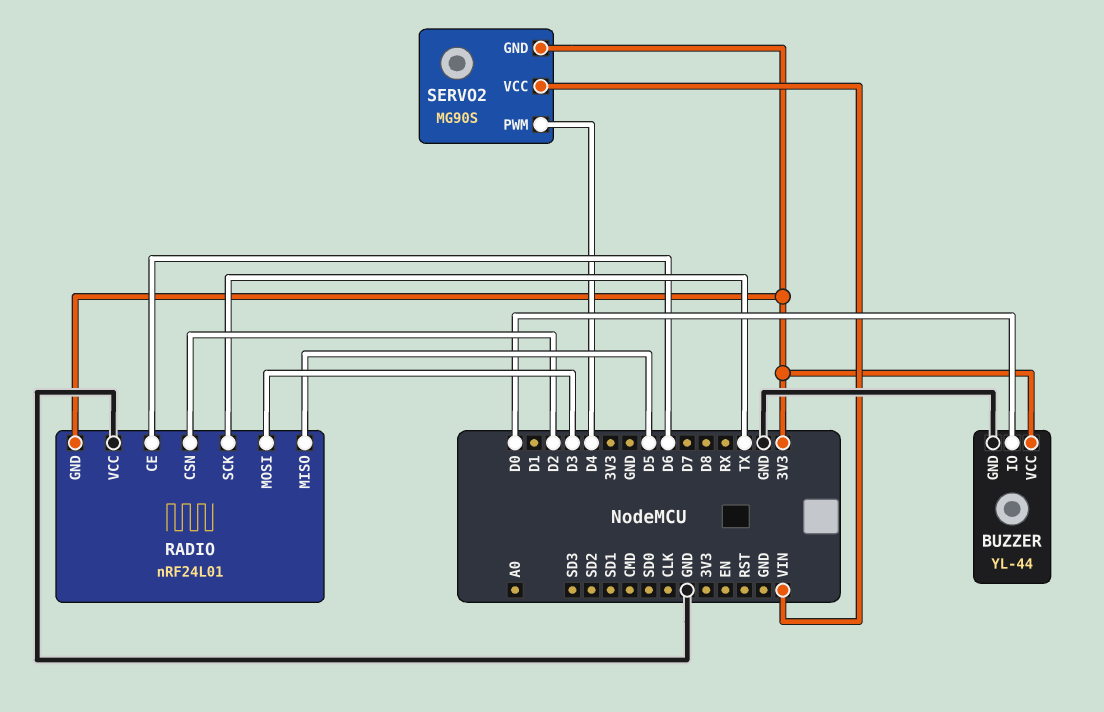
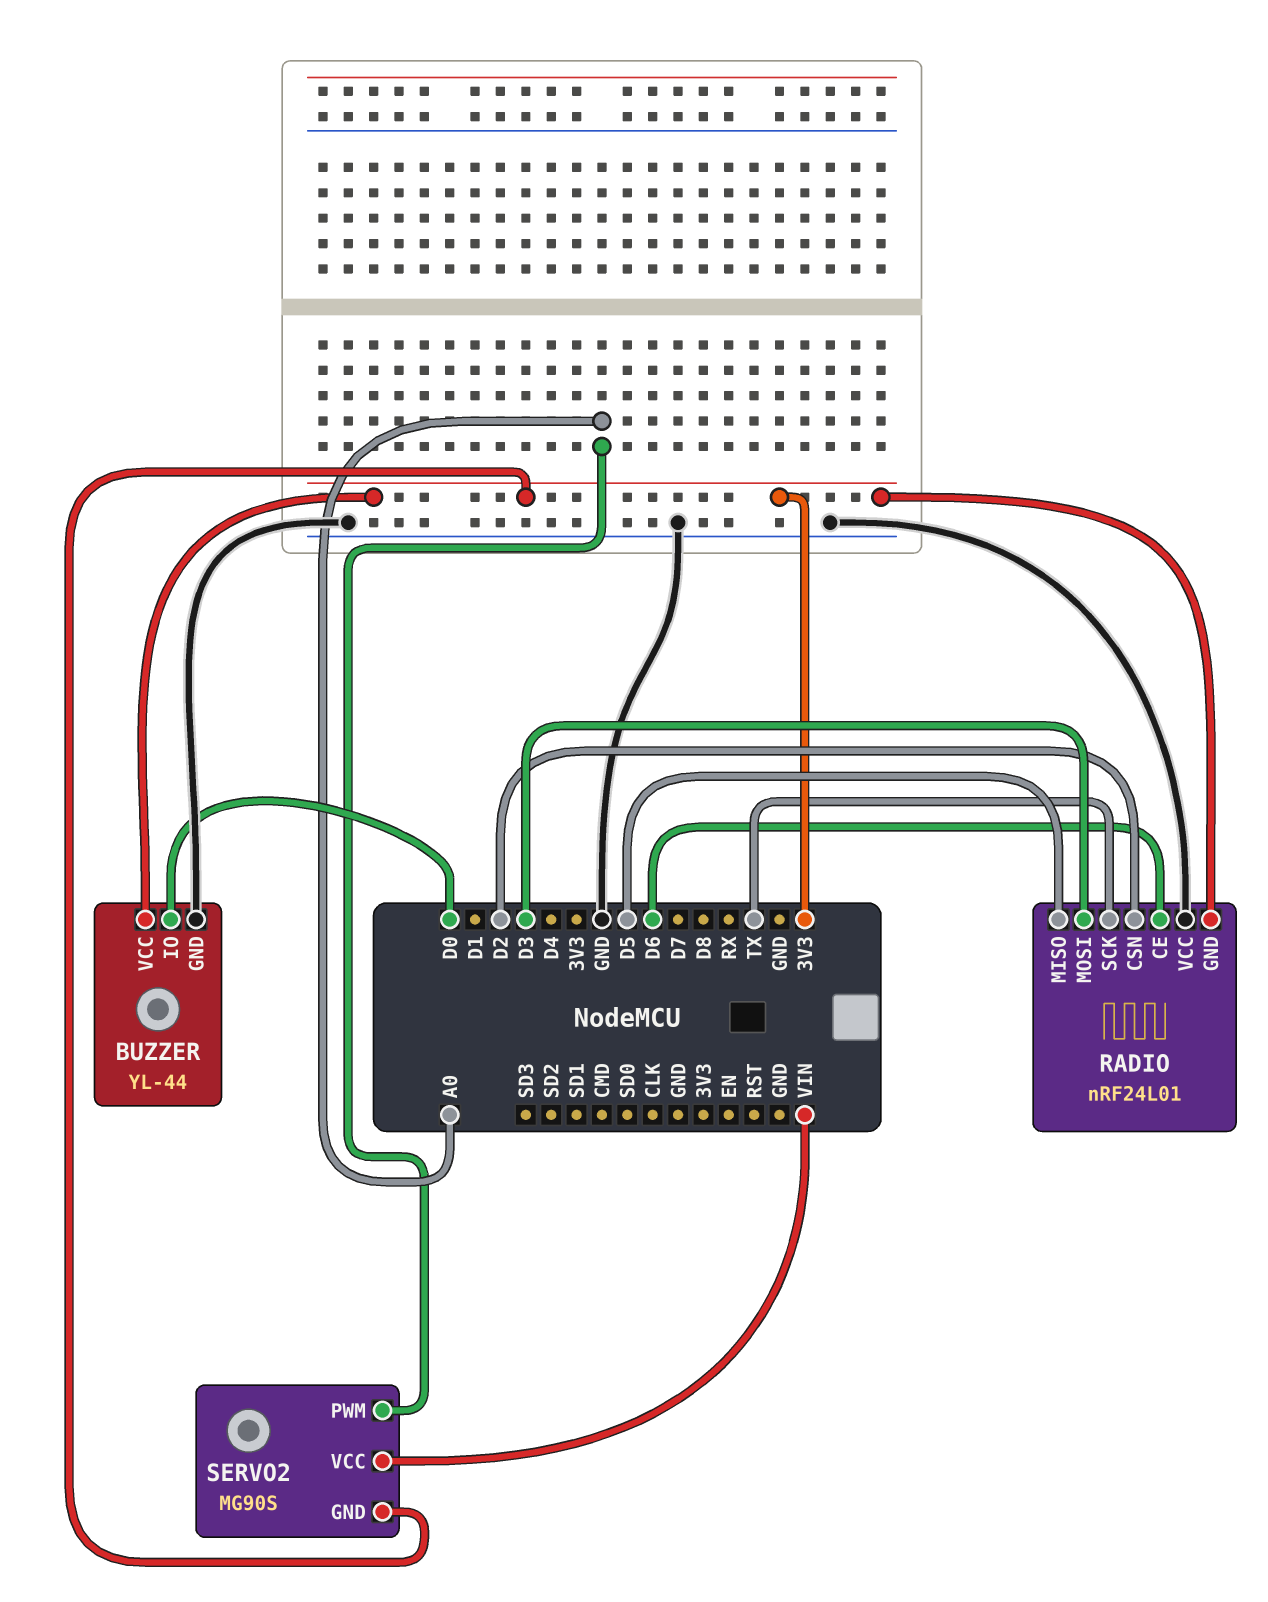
SERVO2 pin PWM: D4 -> A0

